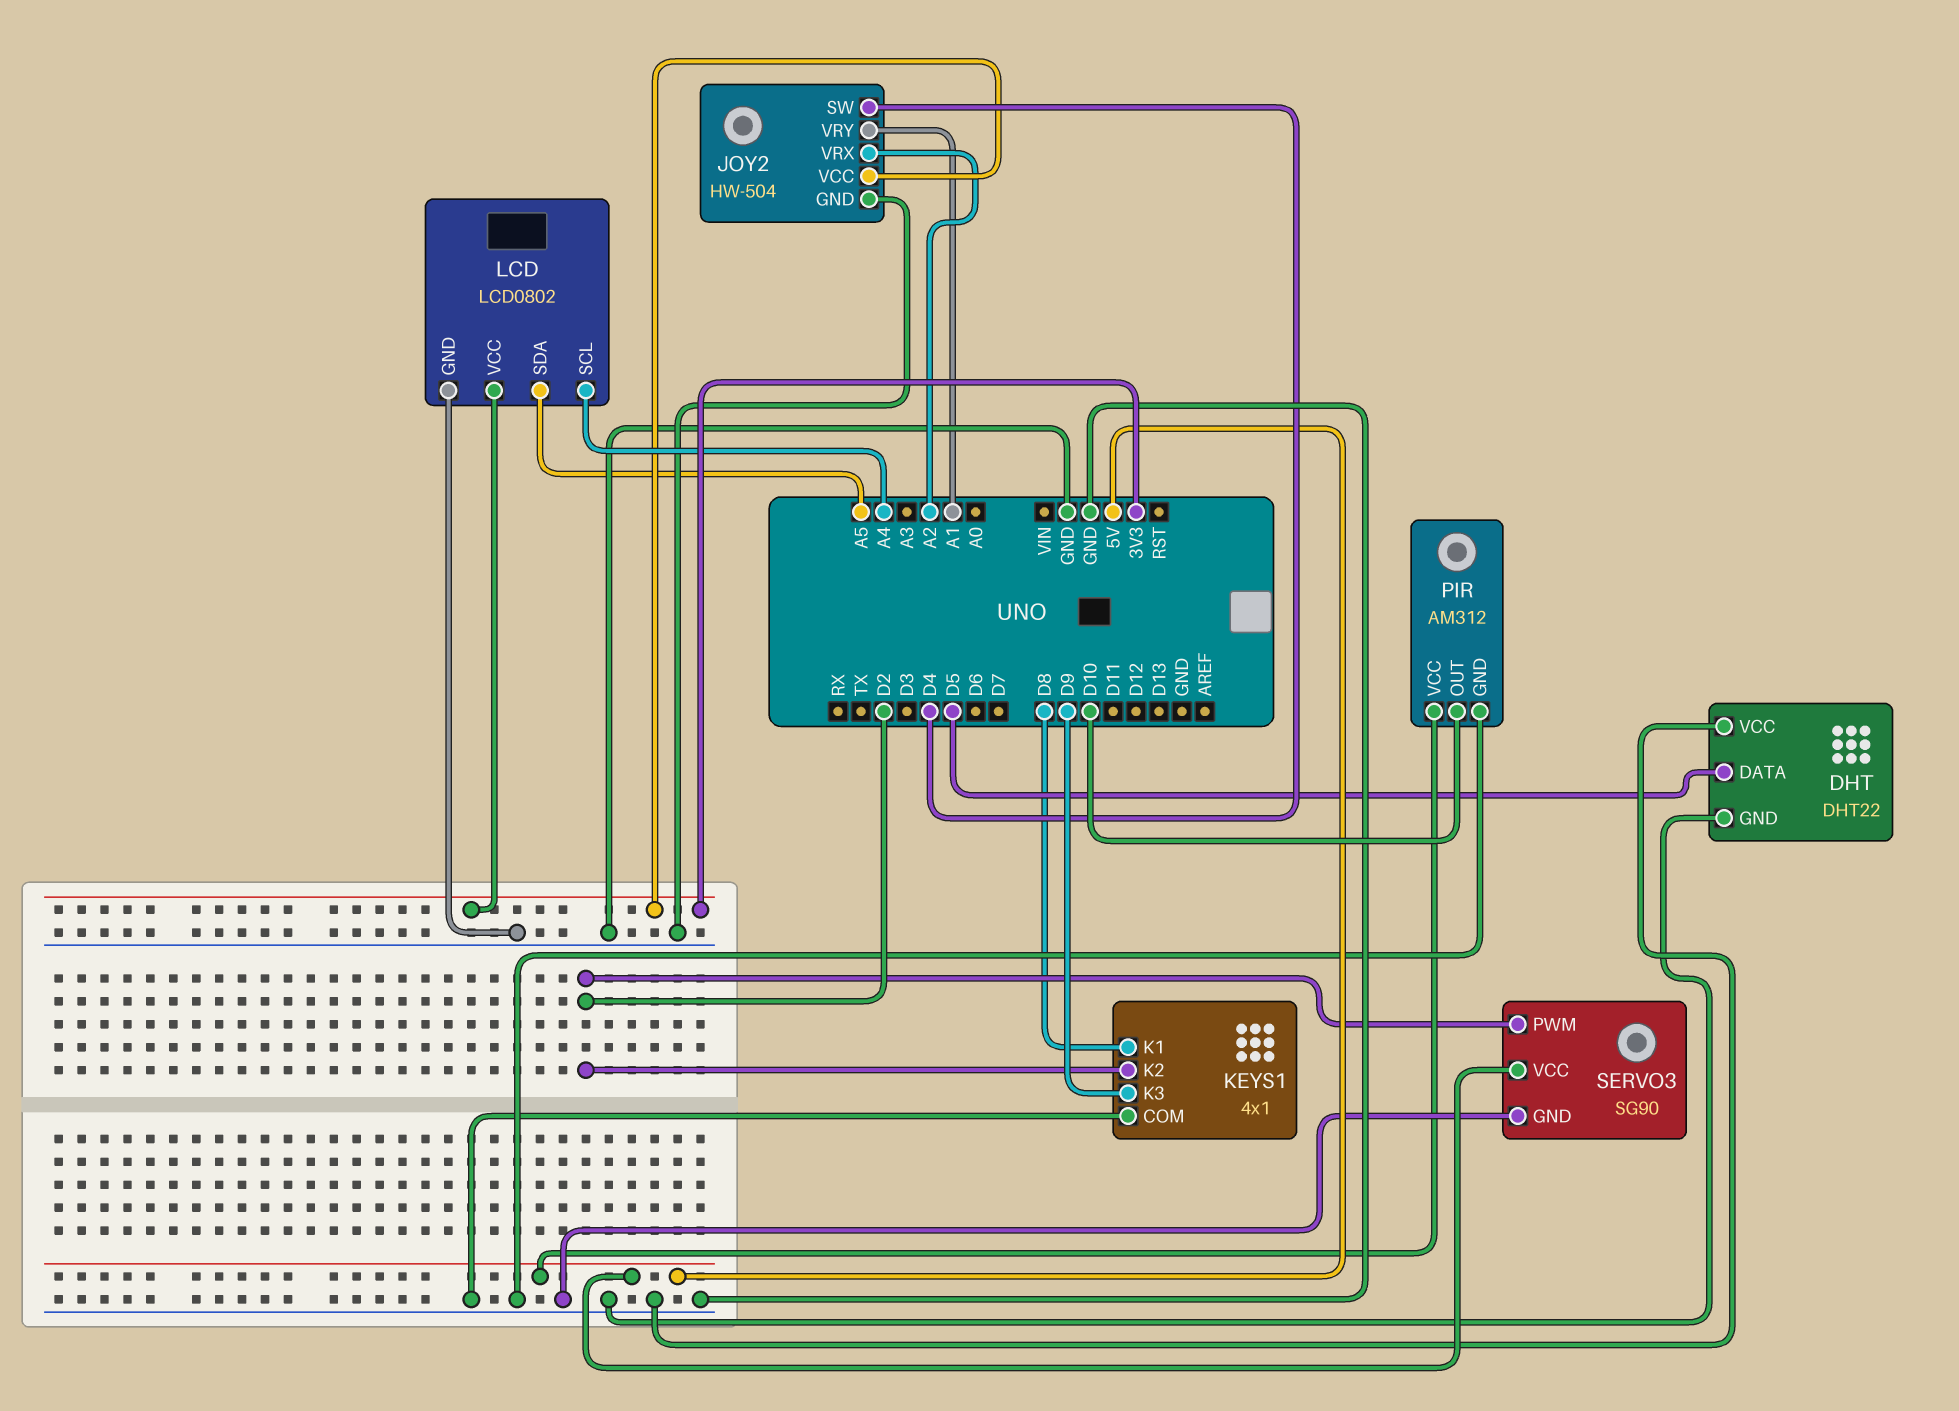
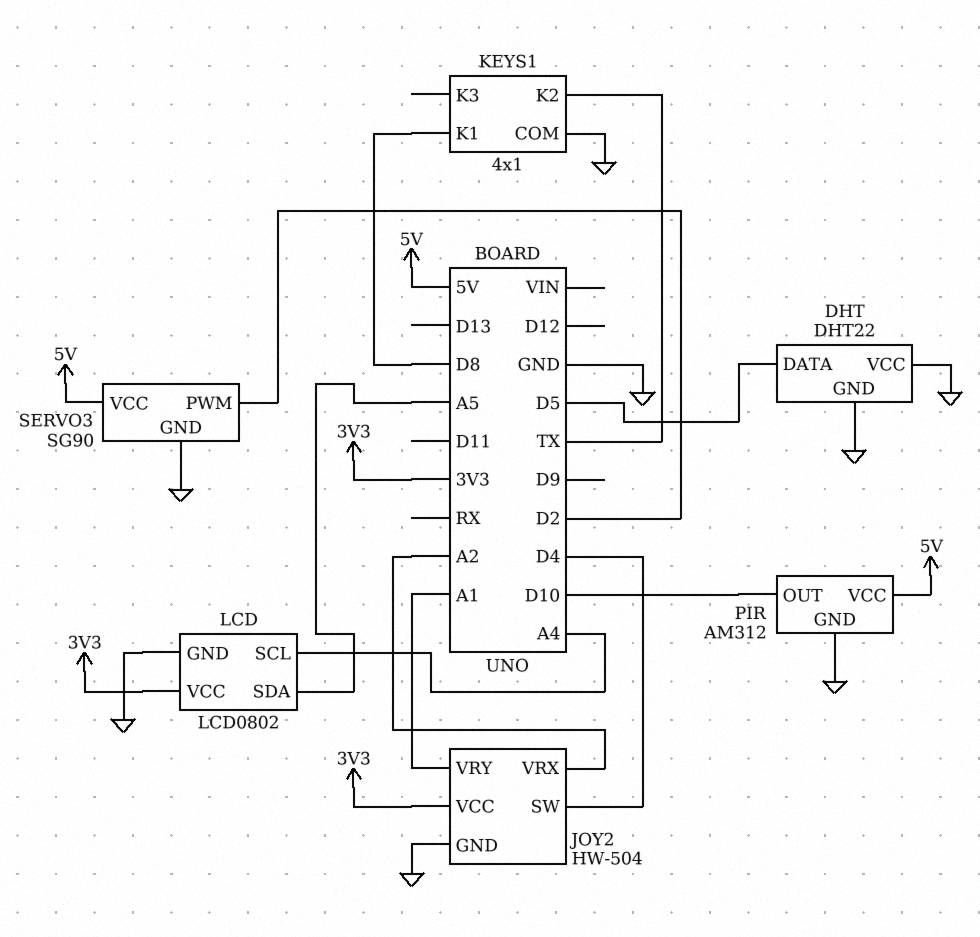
KEYS1 pin K2: D2 -> TX
KEYS1 pin K3: D9 -> none

